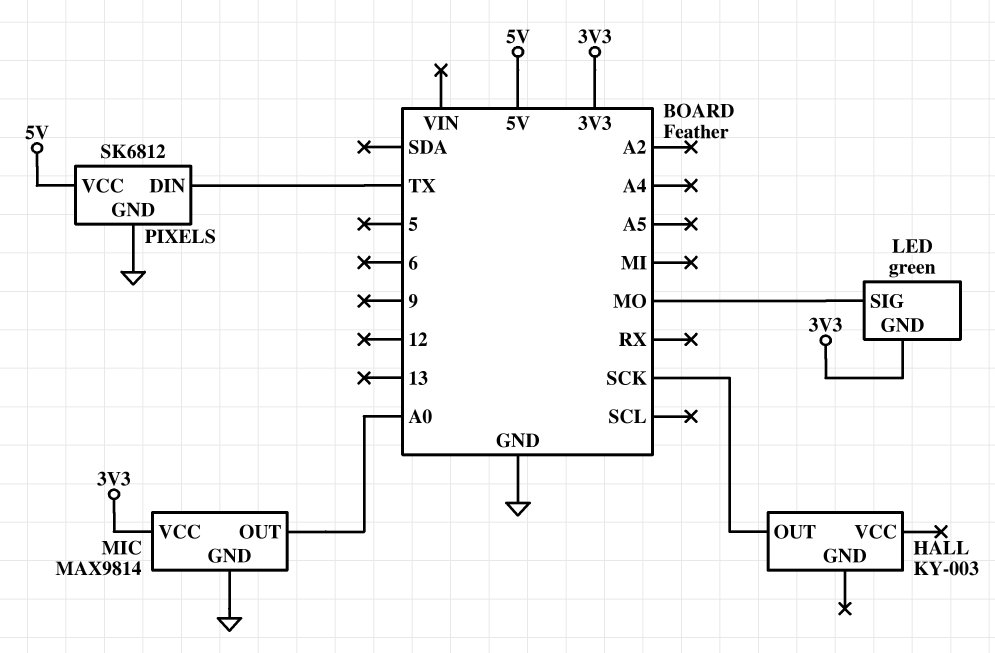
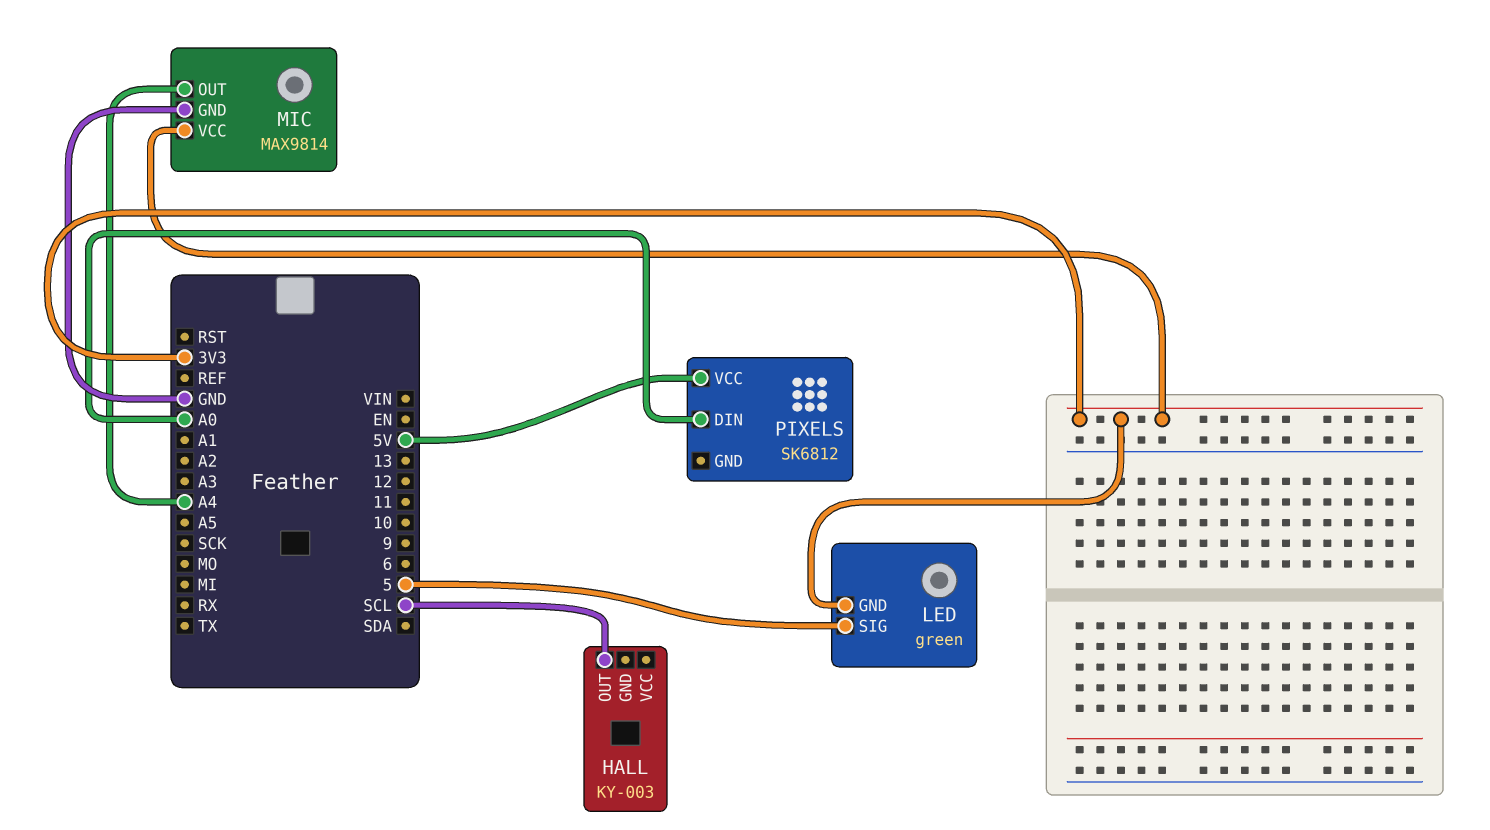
HALL pin OUT: SCK -> SCL
LED pin SIG: MO -> 5
MIC pin OUT: A0 -> A4
PIXELS pin DIN: TX -> A0
PIXELS pin GND: GND -> none

